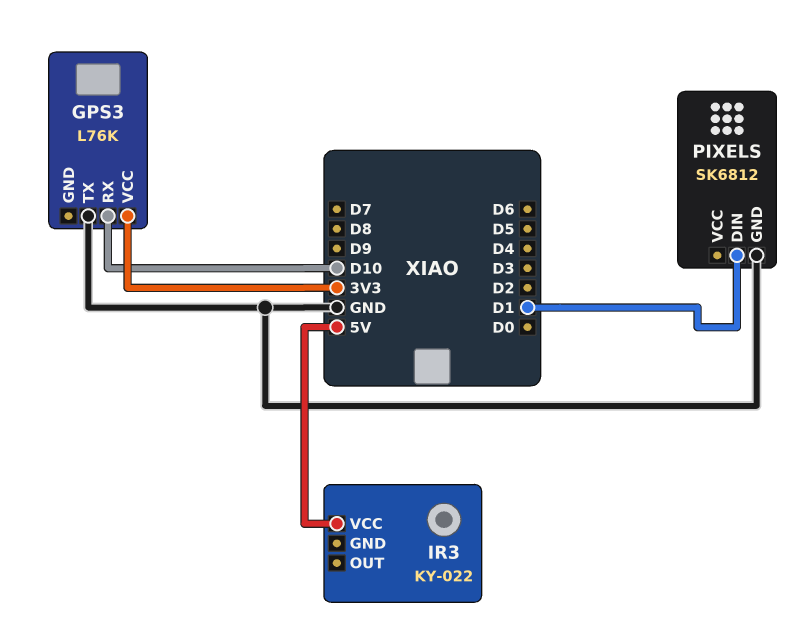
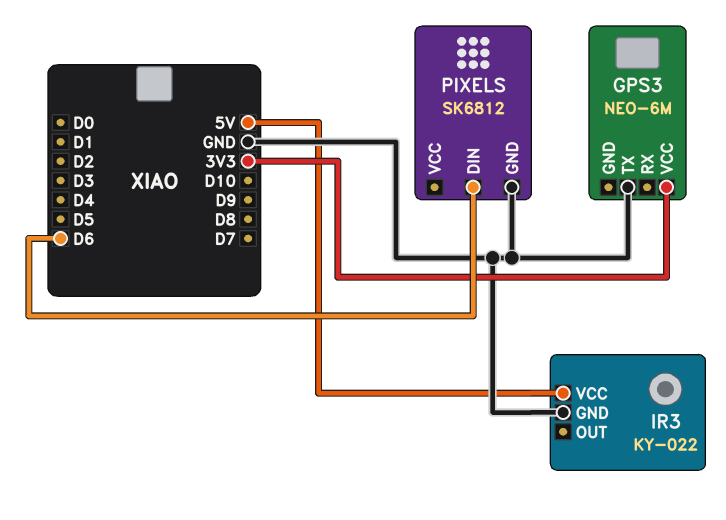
GPS3: L76K -> NEO-6M
GPS3 pin RX: D10 -> none
IR3 pin GND: none -> GND
PIXELS pin DIN: D1 -> D6

